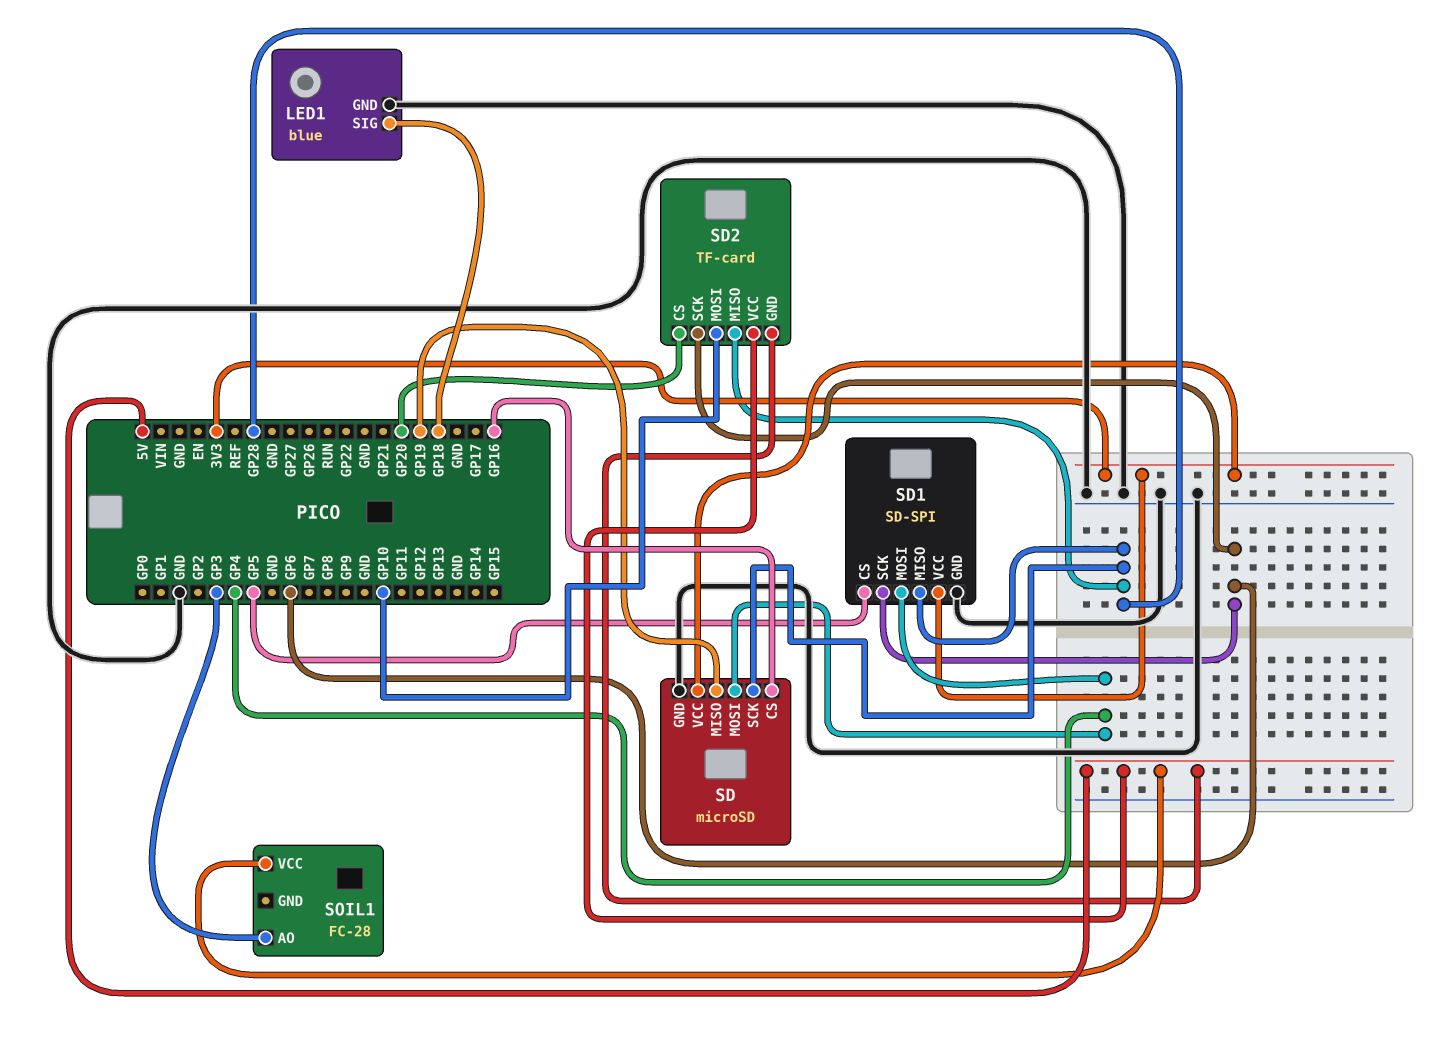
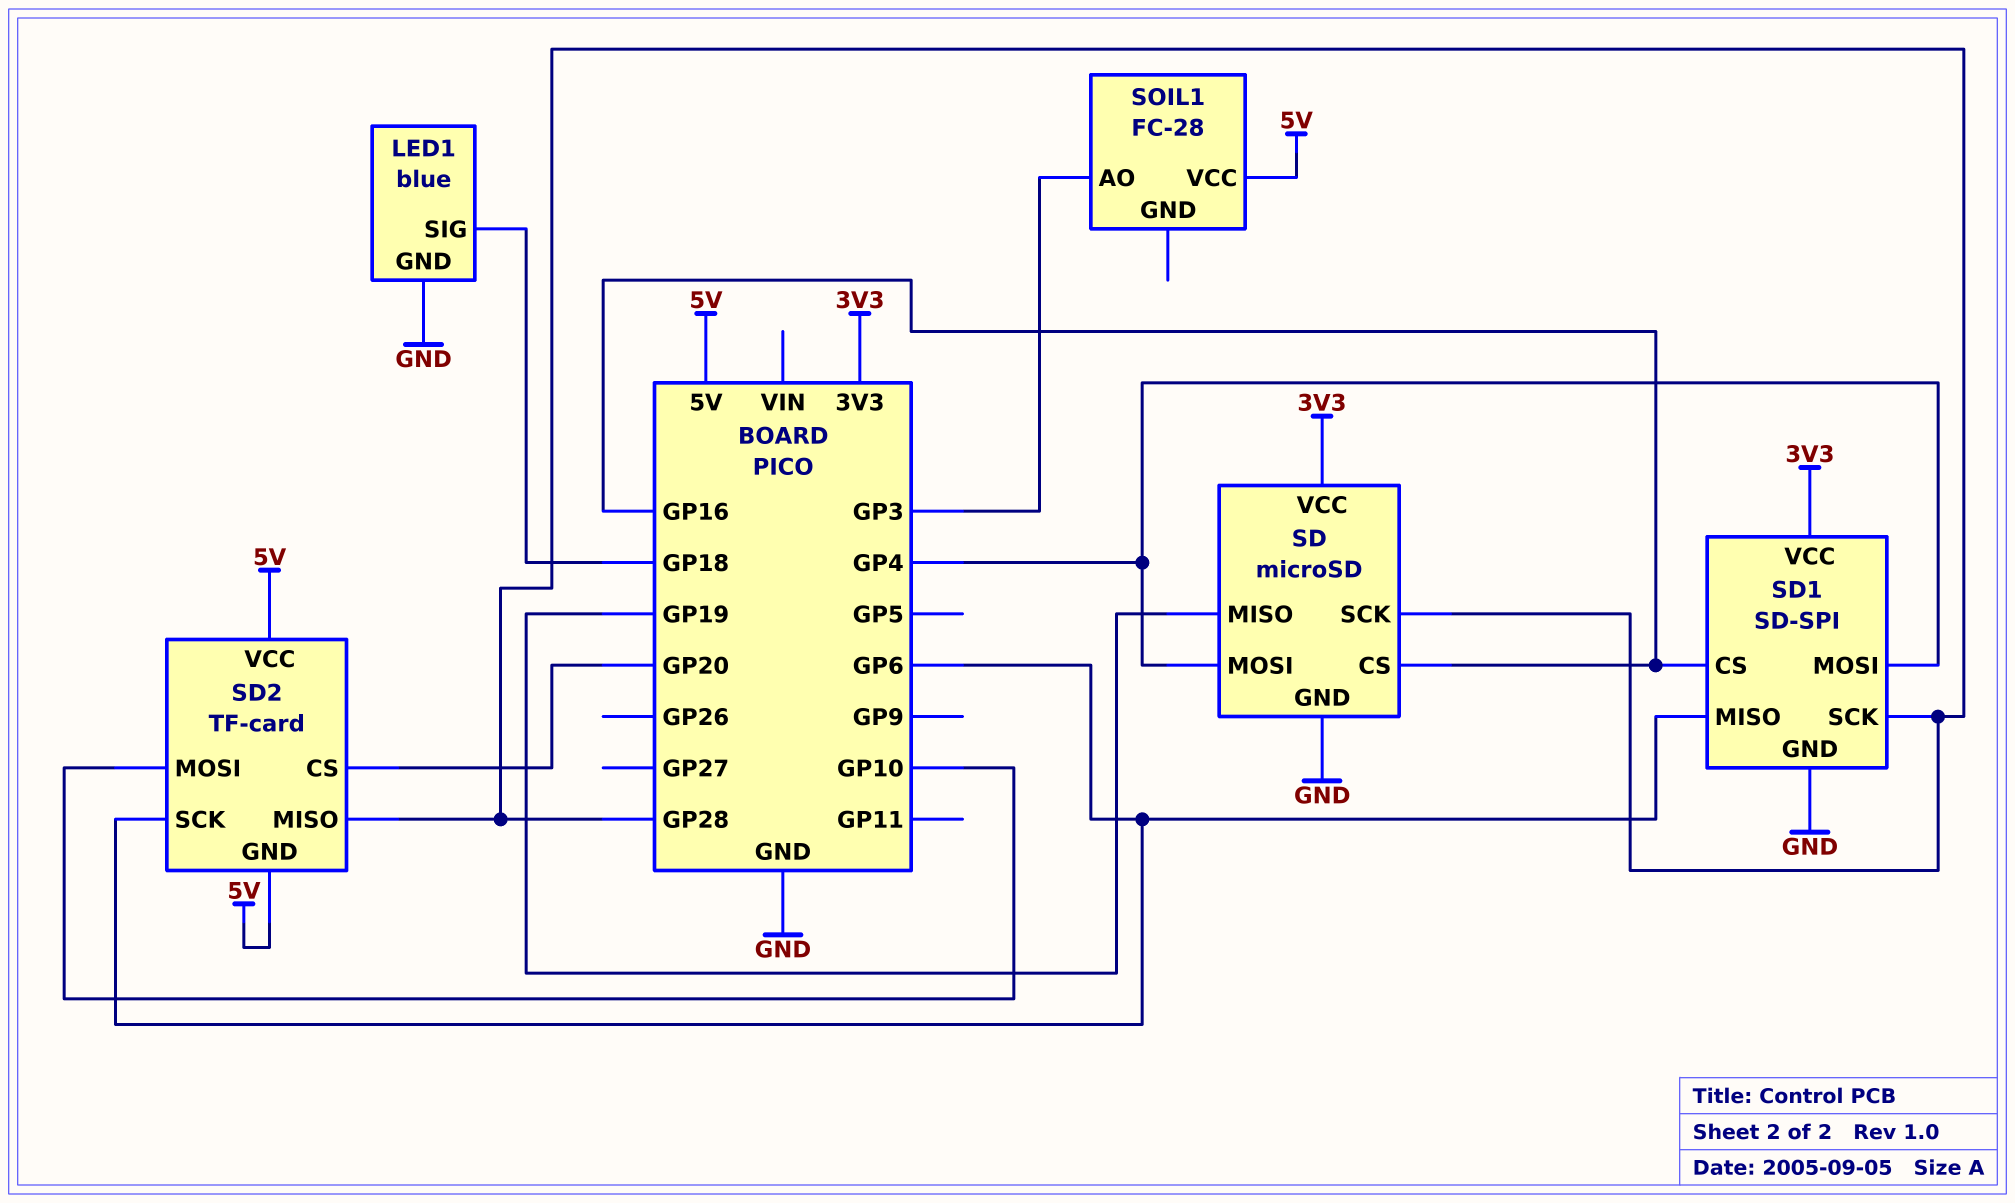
SD1 pin CS: GP5 -> GP16
SD1 pin MISO: GP28 -> GP6
SD1 pin SCK: GP6 -> GP28

